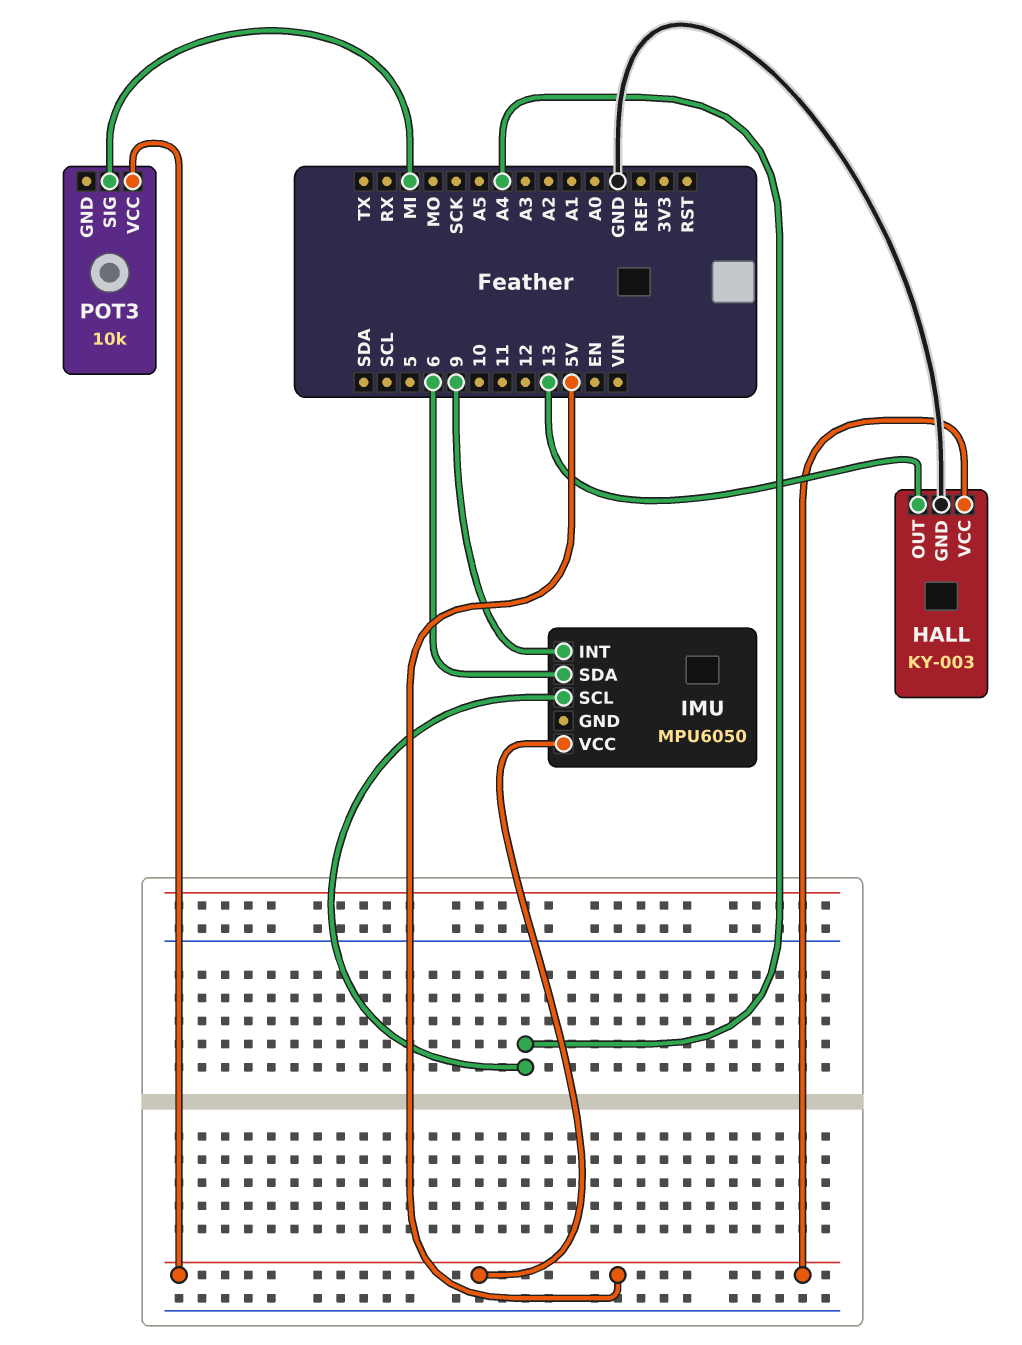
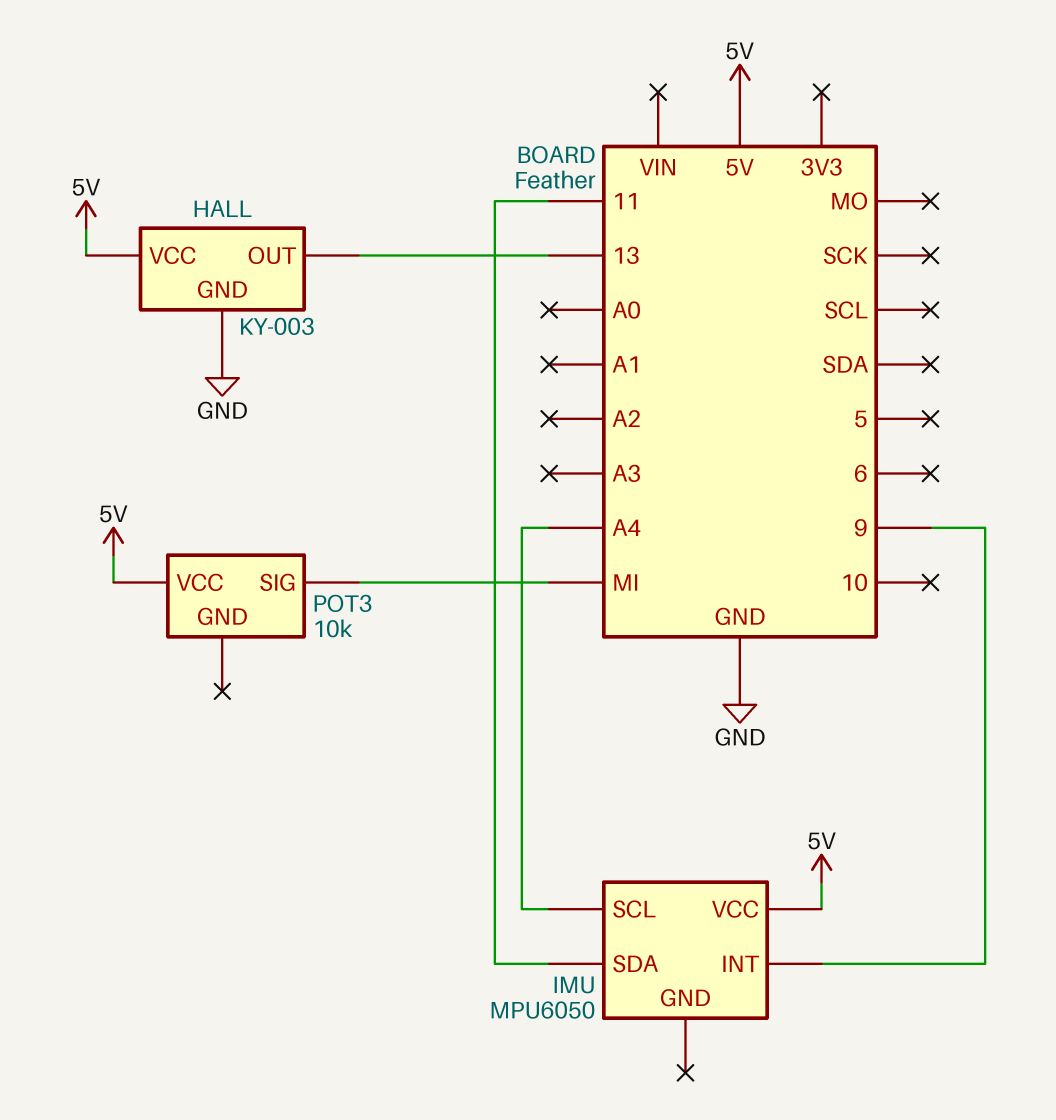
IMU pin SDA: 6 -> 11

